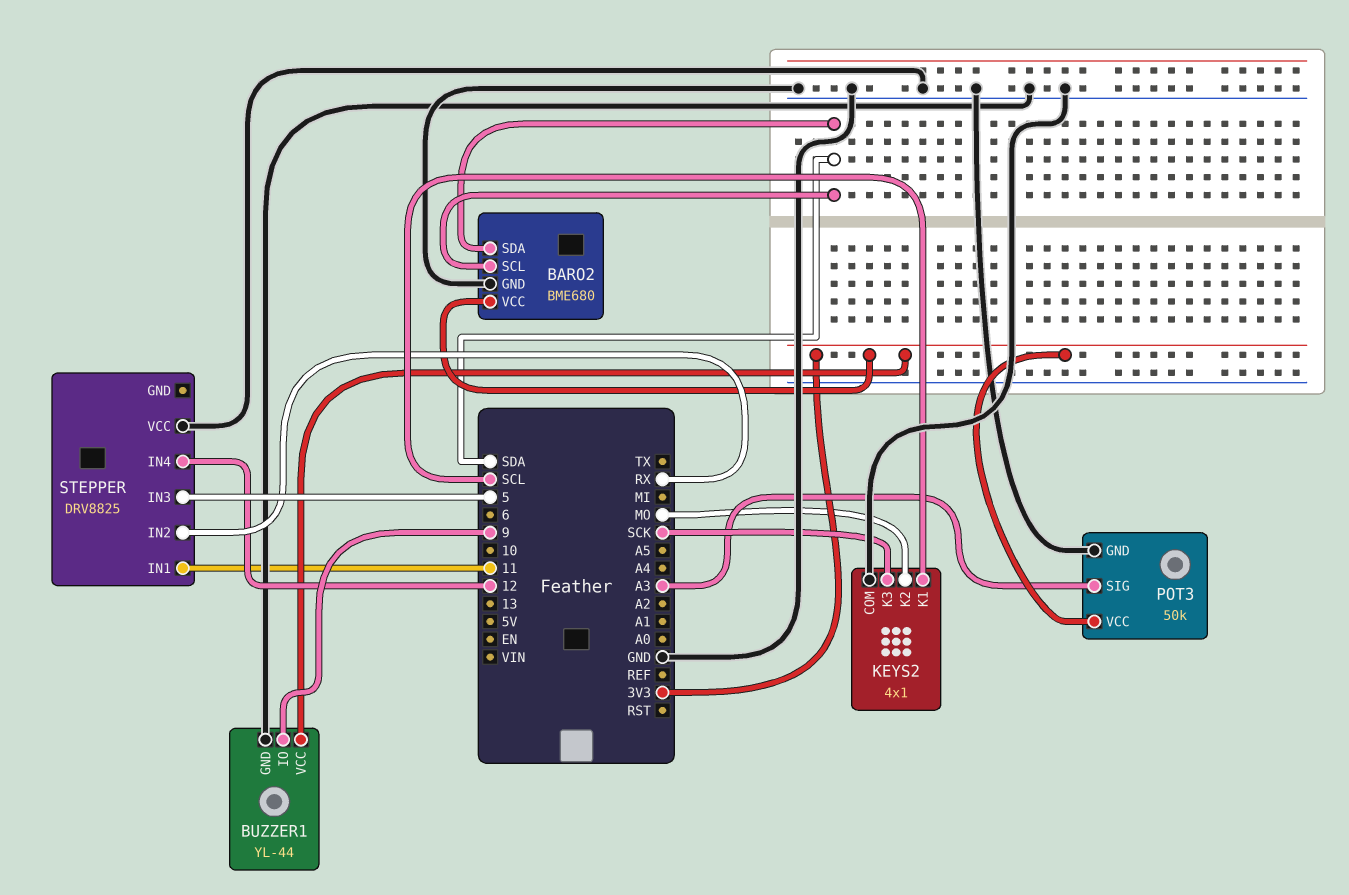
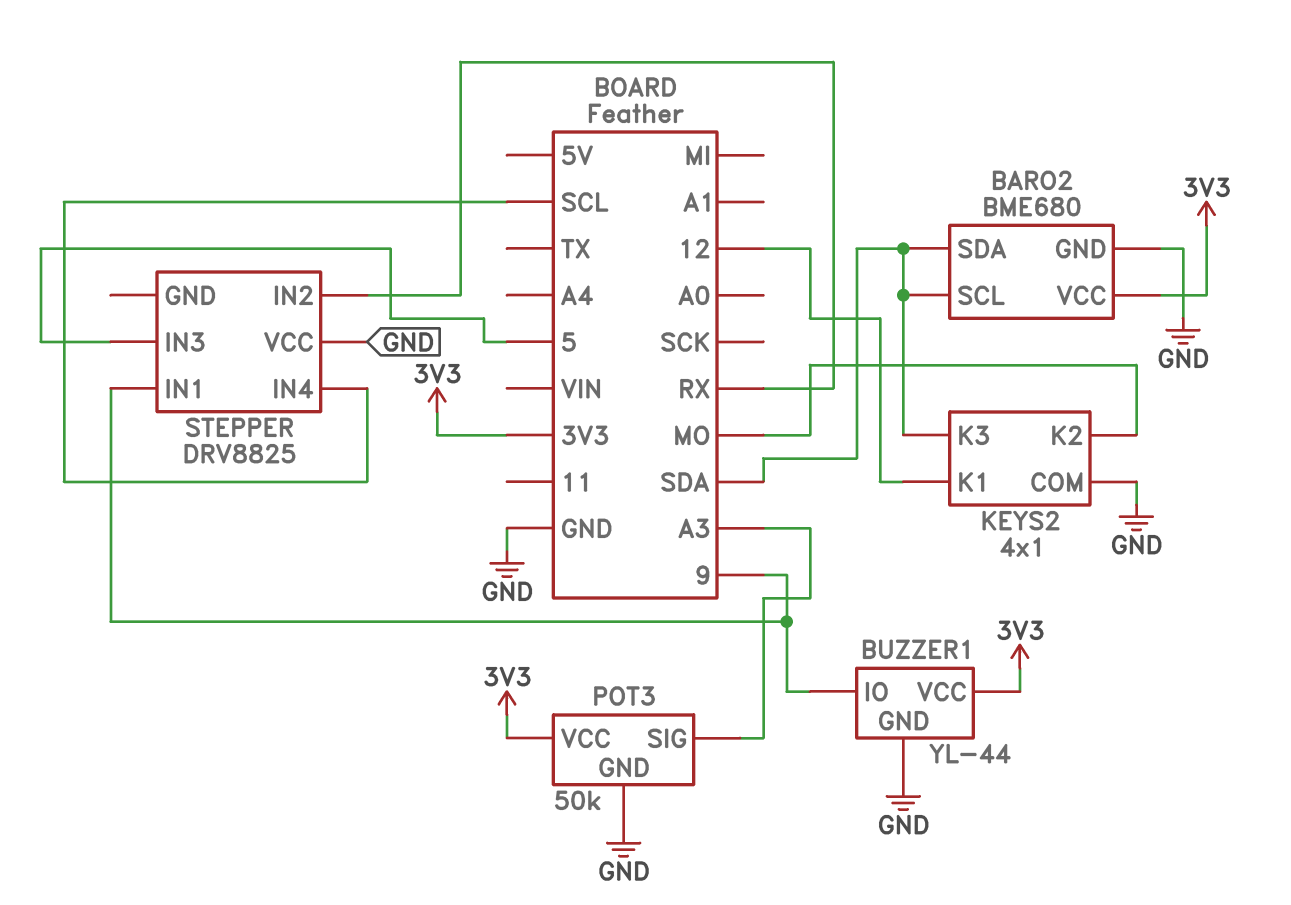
KEYS2 pin K1: SCL -> 12
KEYS2 pin K3: SCK -> SDA
STEPPER pin IN1: 11 -> 9
STEPPER pin IN4: 12 -> SCL

